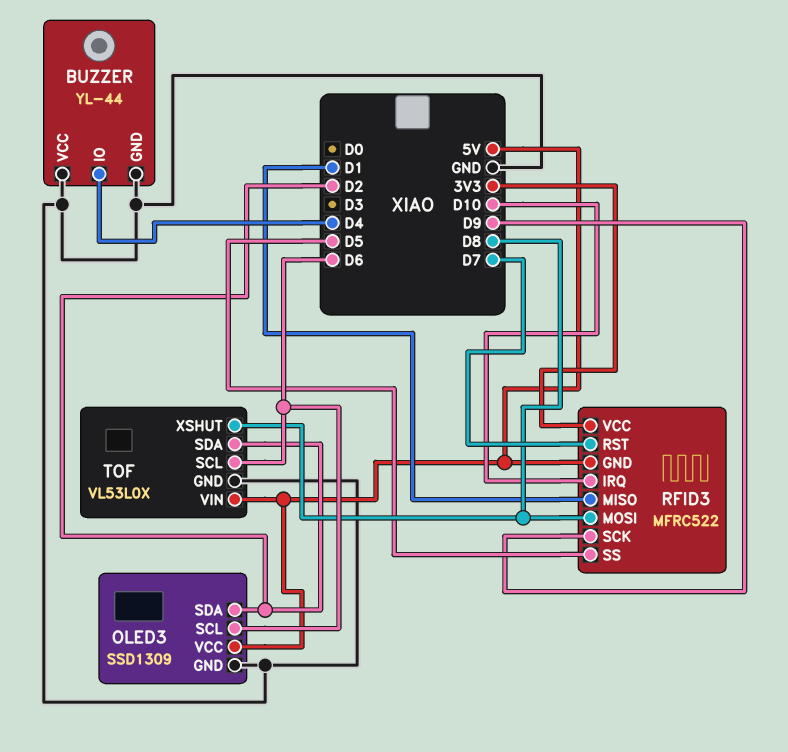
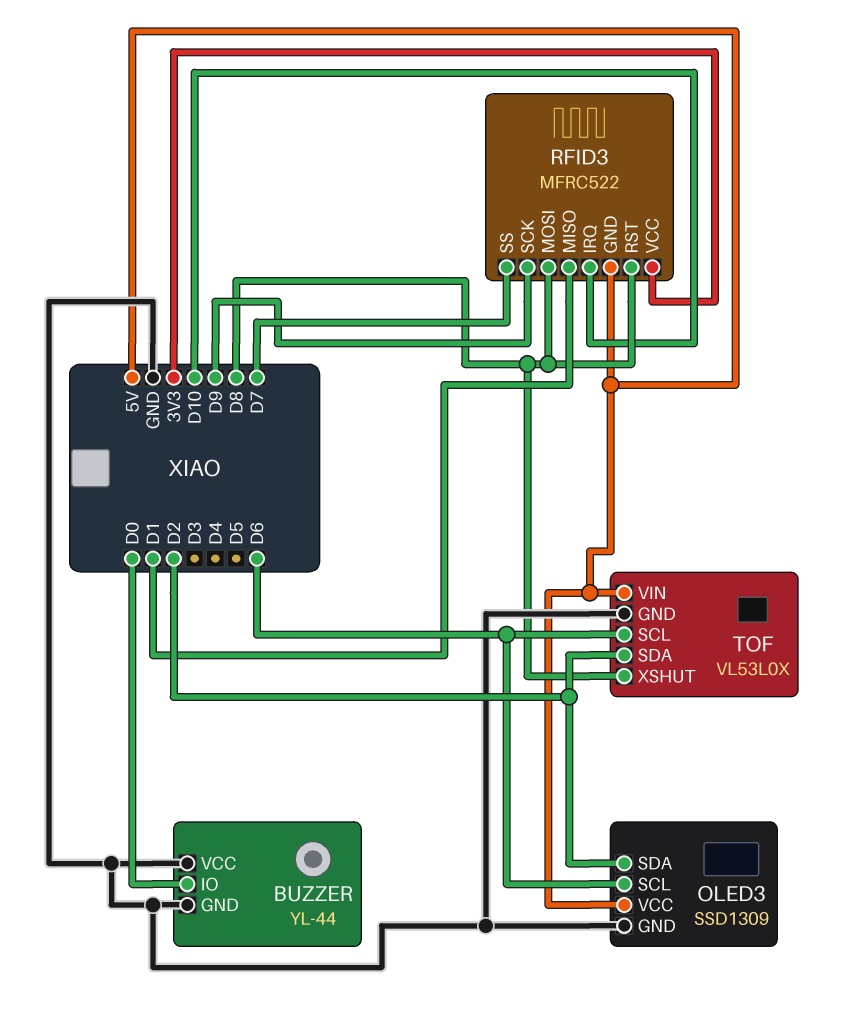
BUZZER pin IO: D4 -> D0
RFID3 pin RST: D7 -> D8
RFID3 pin SS: D5 -> D7

